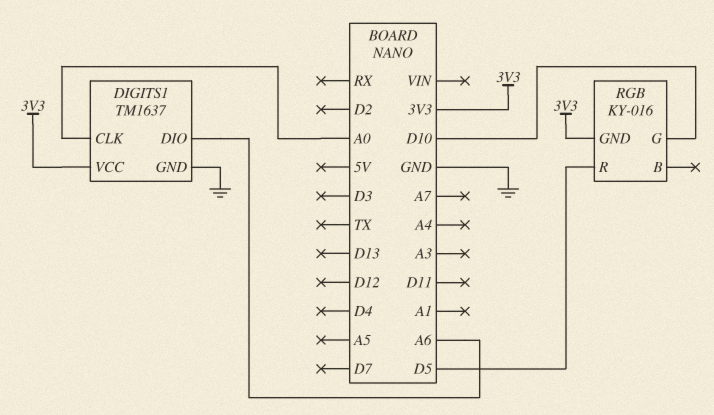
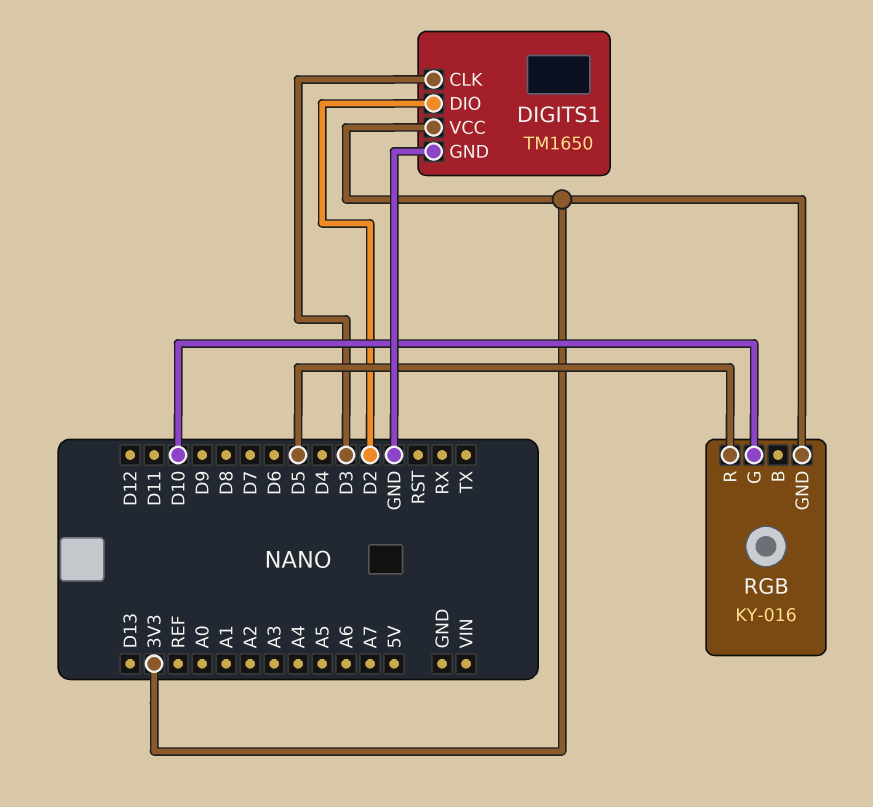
DIGITS1: TM1637 -> TM1650
DIGITS1 pin CLK: A0 -> D3
DIGITS1 pin DIO: A6 -> D2

